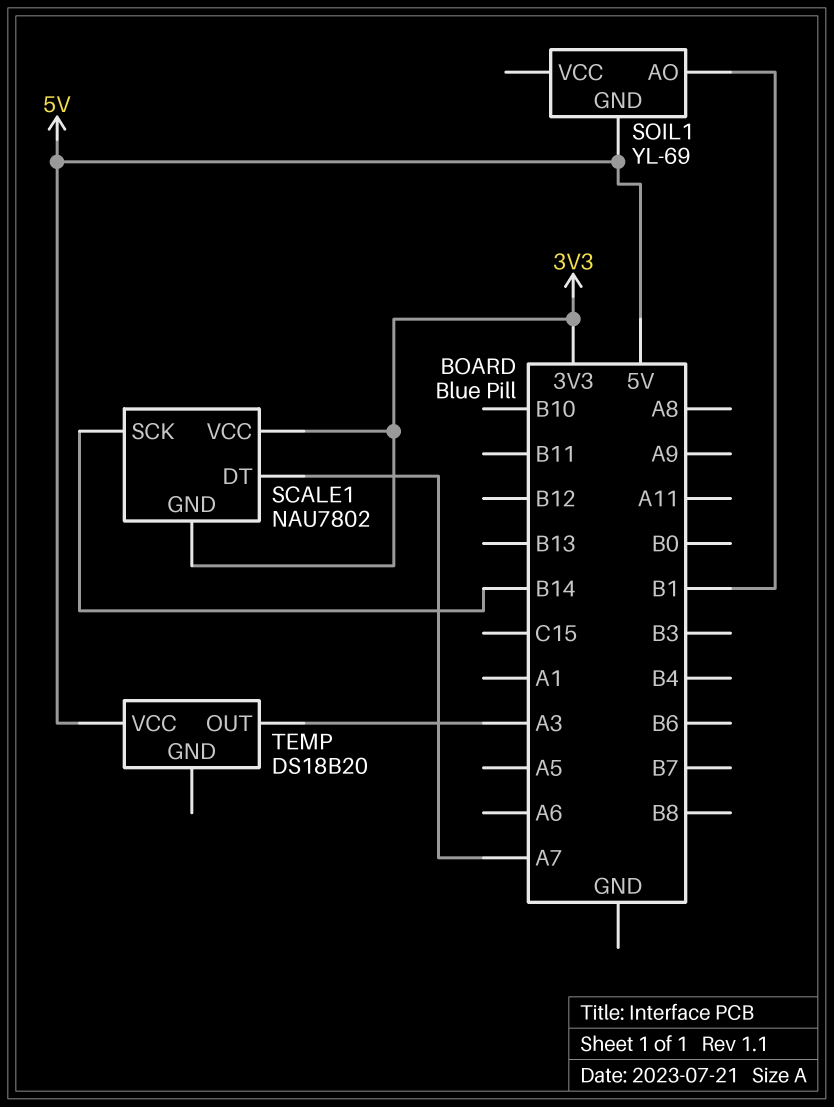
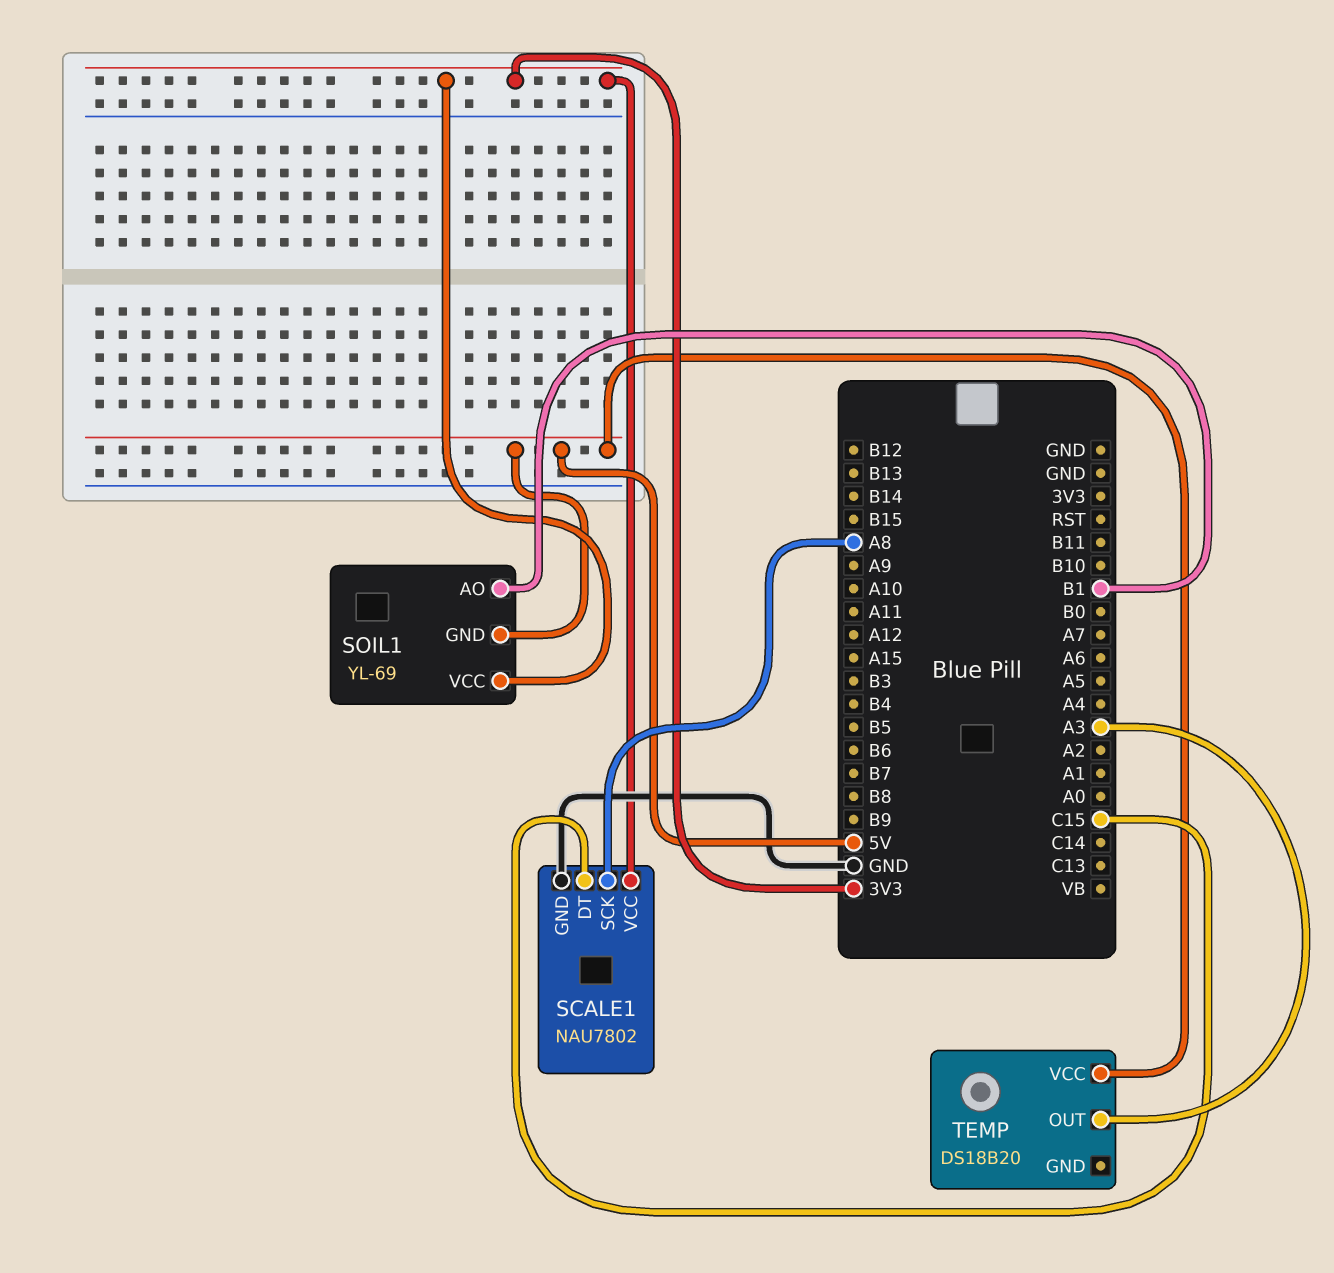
SCALE1 pin DT: A7 -> C15
SCALE1 pin GND: 3V3 -> GND
SCALE1 pin SCK: B14 -> A8
SOIL1 pin VCC: none -> 3V3

